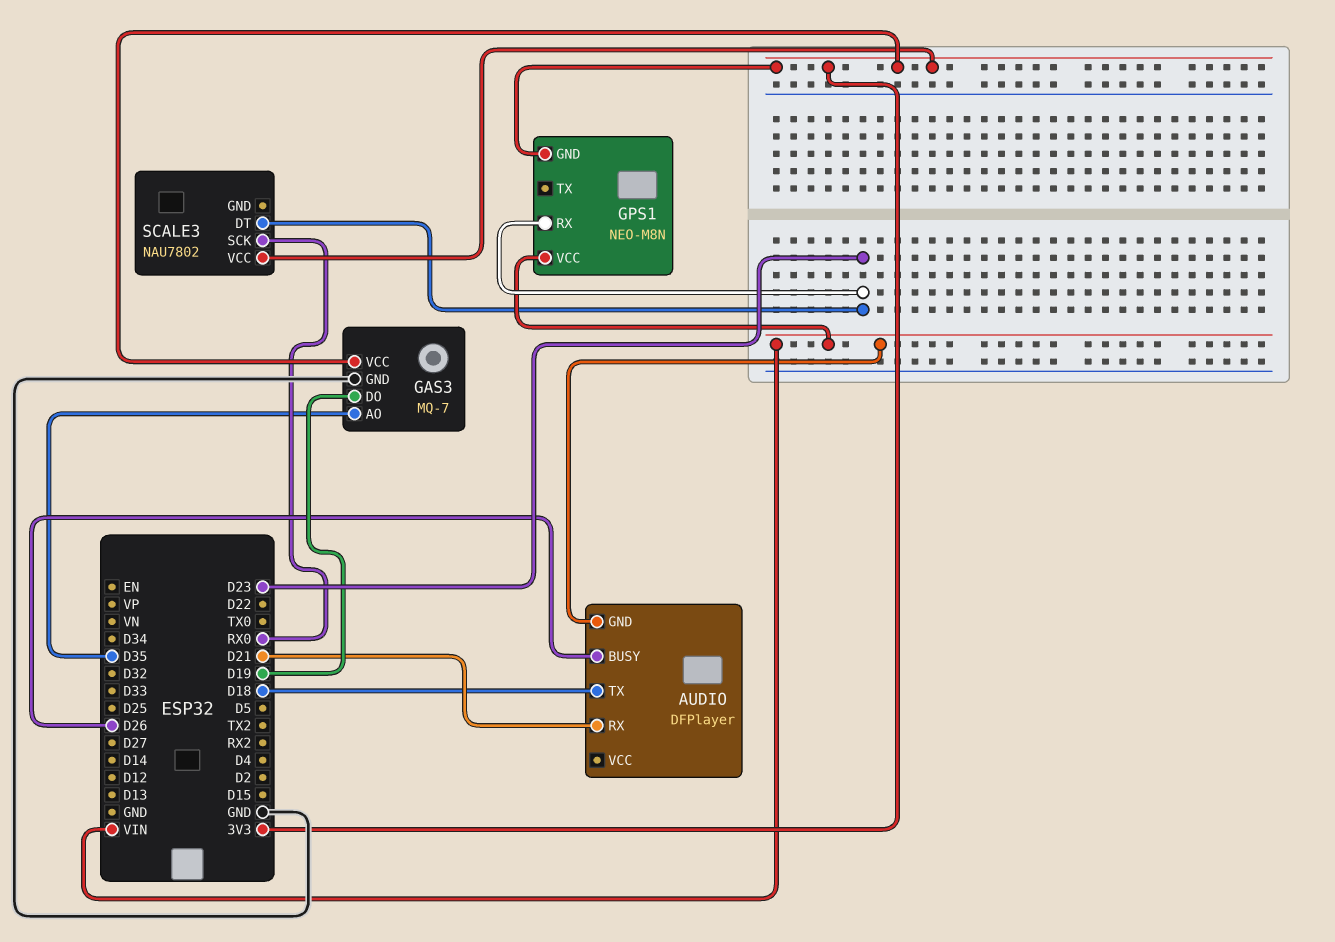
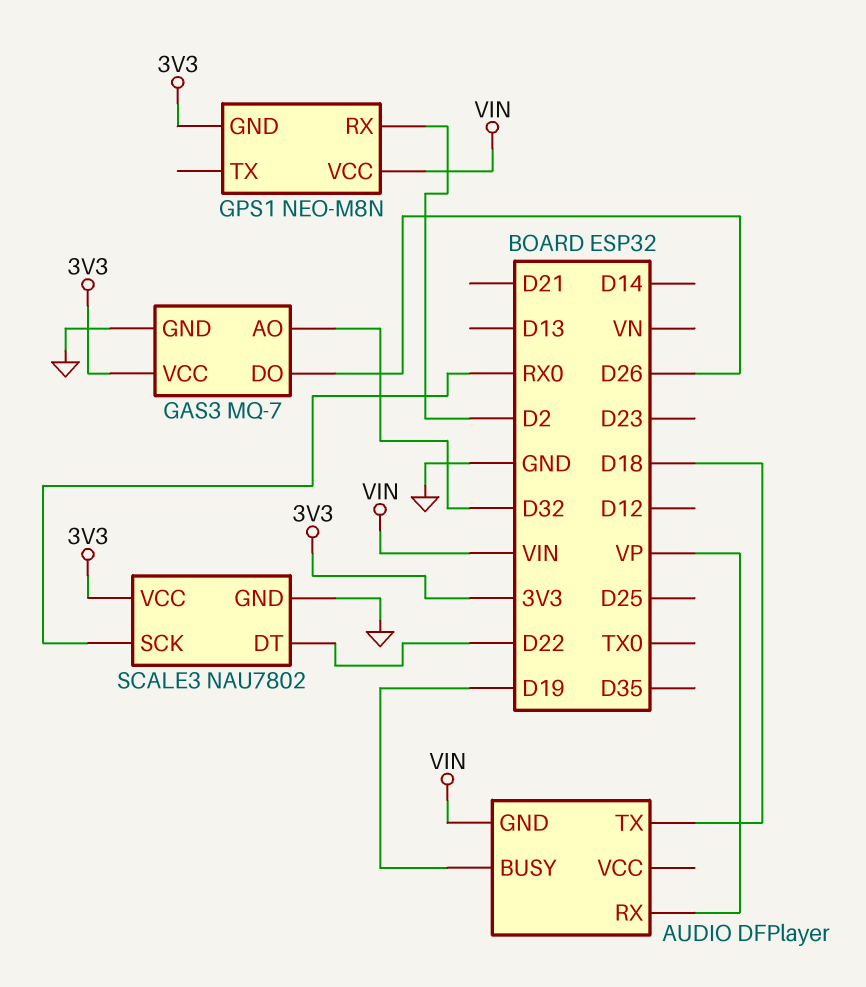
AUDIO pin BUSY: D26 -> D19
AUDIO pin RX: D21 -> VP
GAS3 pin AO: D35 -> D32
GAS3 pin DO: D19 -> D26
GPS1 pin RX: D23 -> D2
SCALE3 pin DT: D23 -> D22
SCALE3 pin GND: none -> GND

